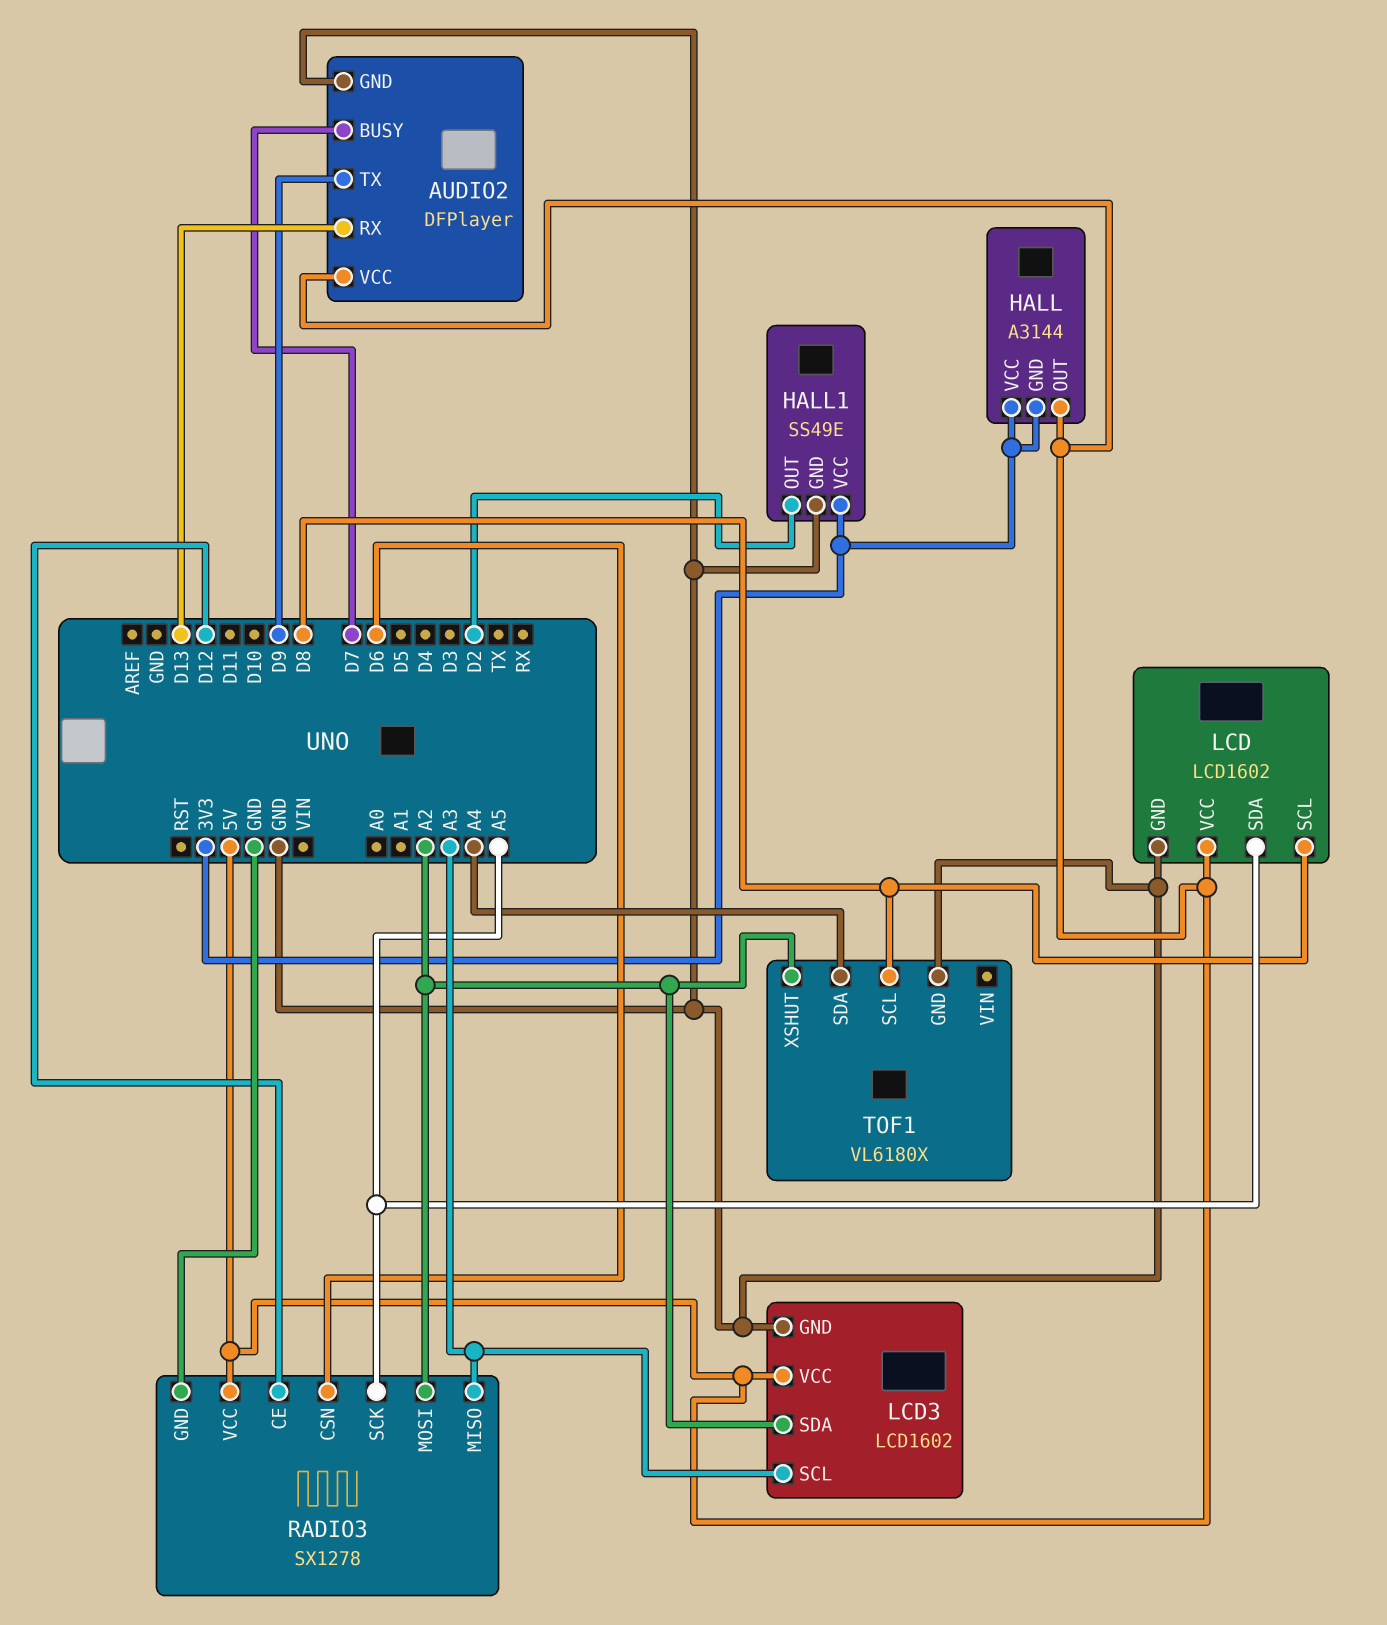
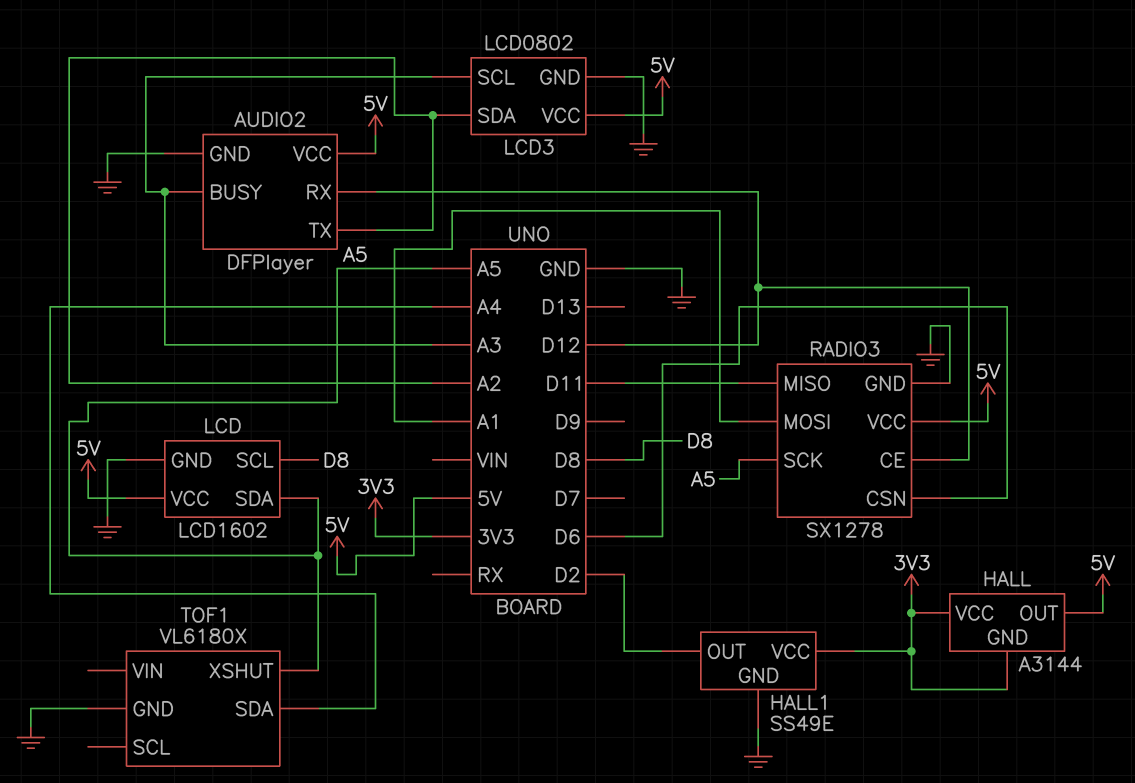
AUDIO2 pin BUSY: D7 -> A3
AUDIO2 pin RX: D13 -> D12
AUDIO2 pin TX: D9 -> A2
LCD3: LCD1602 -> LCD0802
RADIO3 pin MISO: A3 -> D11
RADIO3 pin MOSI: A2 -> A1
TOF1 pin SCL: D8 -> none
TOF1 pin XSHUT: A2 -> A5

